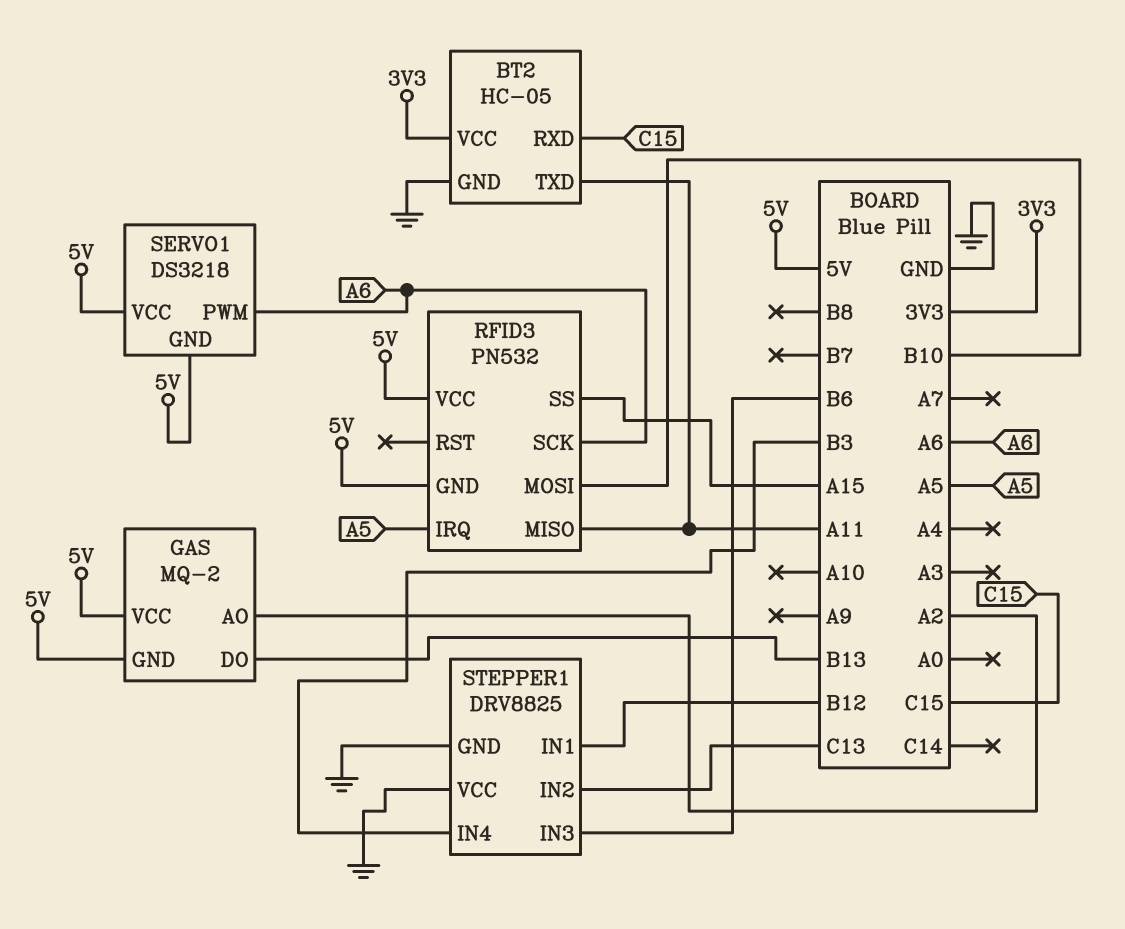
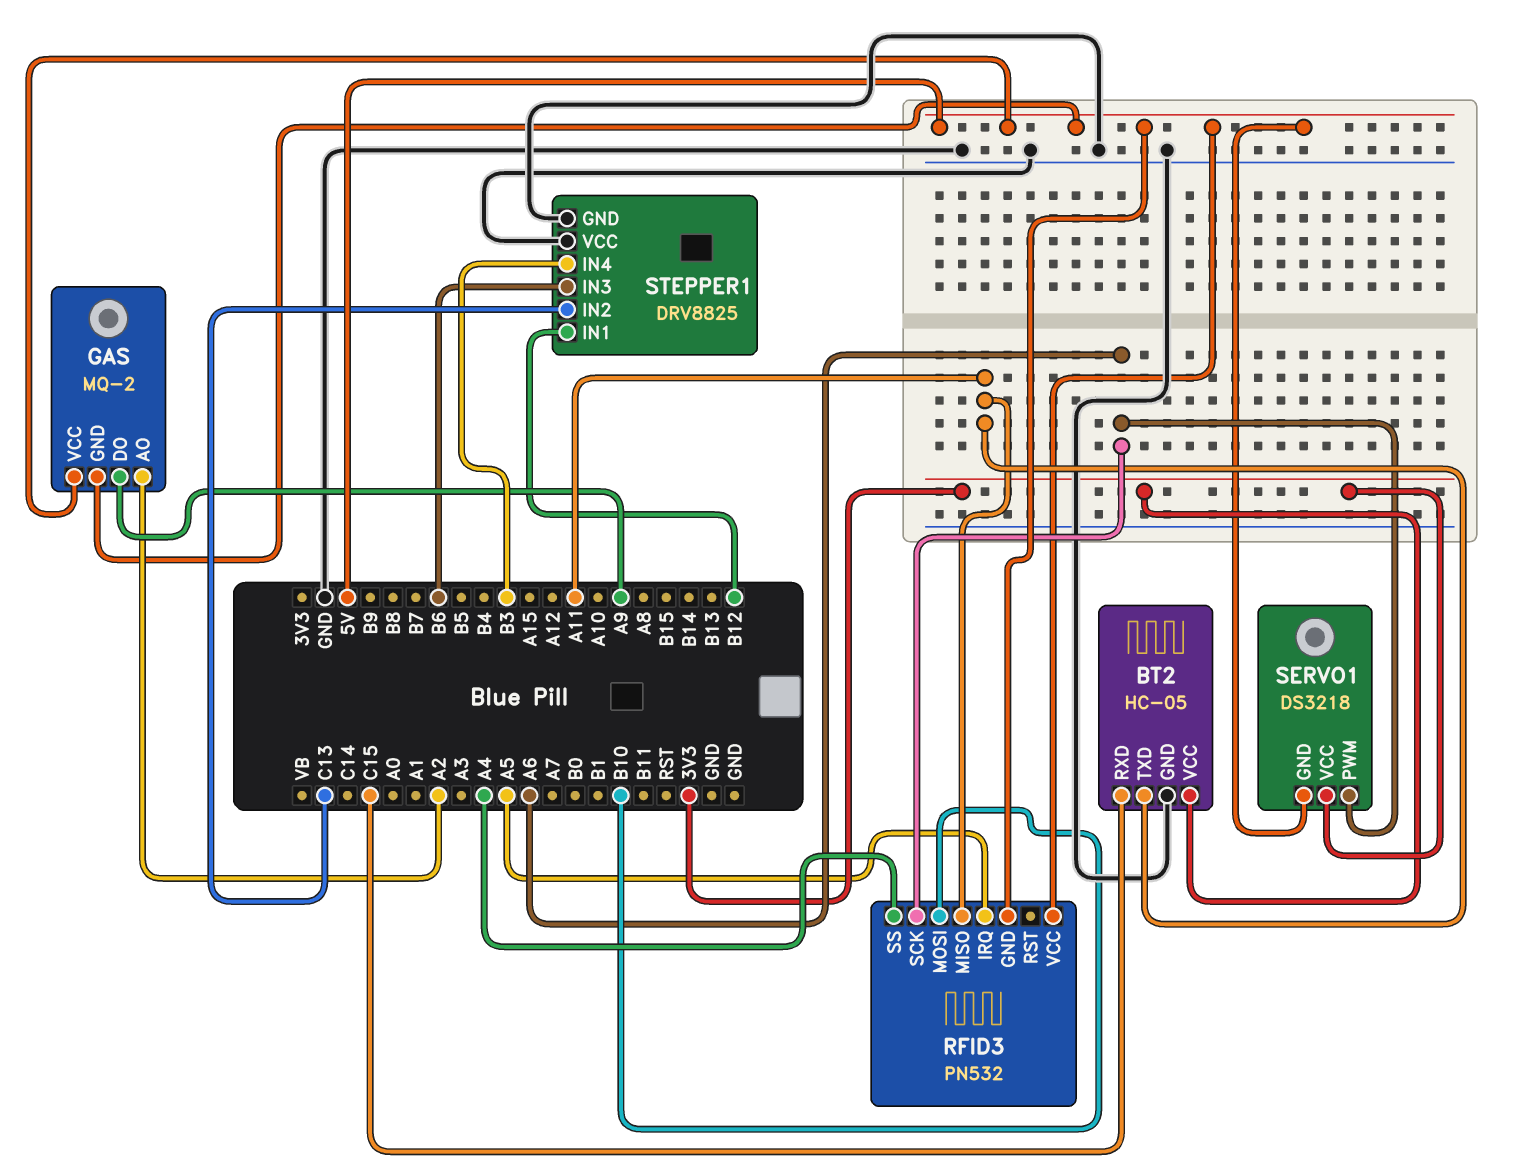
GAS pin DO: B13 -> A9
RFID3 pin SS: A15 -> A4
SERVO1 pin VCC: 5V -> 3V3

